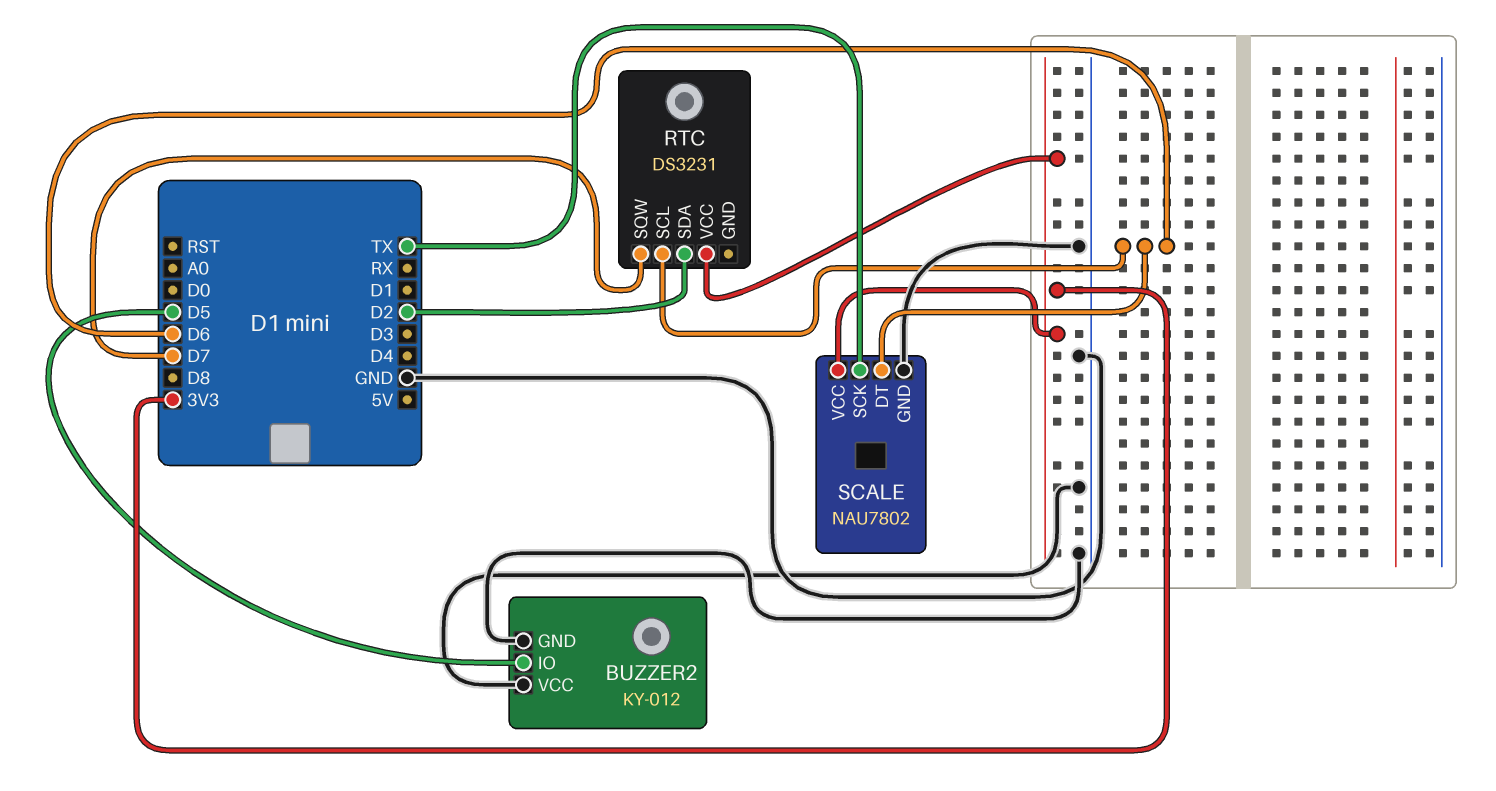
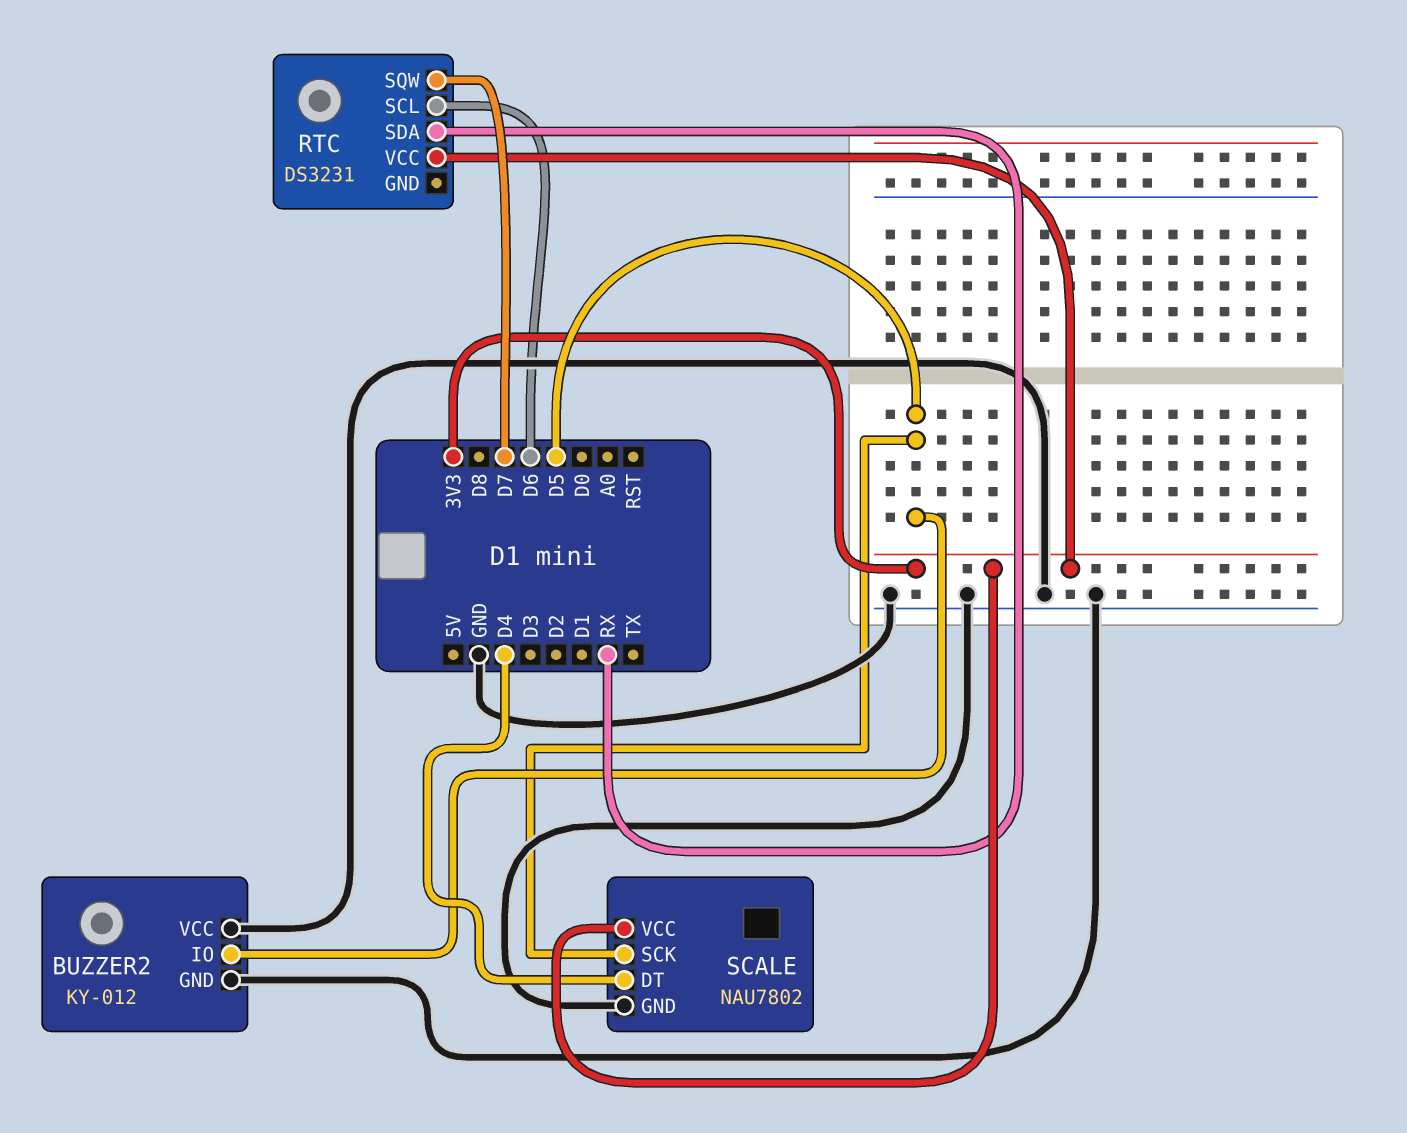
RTC pin SDA: D2 -> RX
SCALE pin DT: D6 -> D4
SCALE pin SCK: TX -> D5

